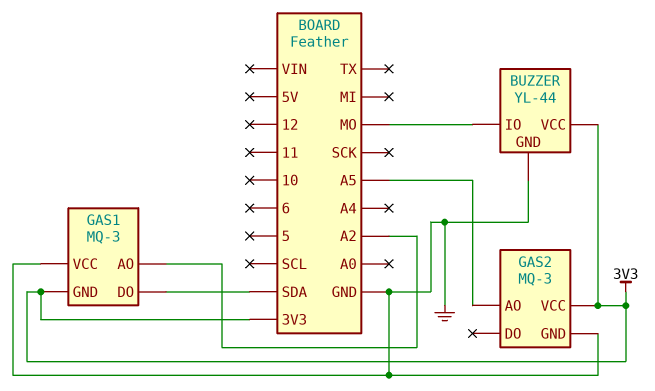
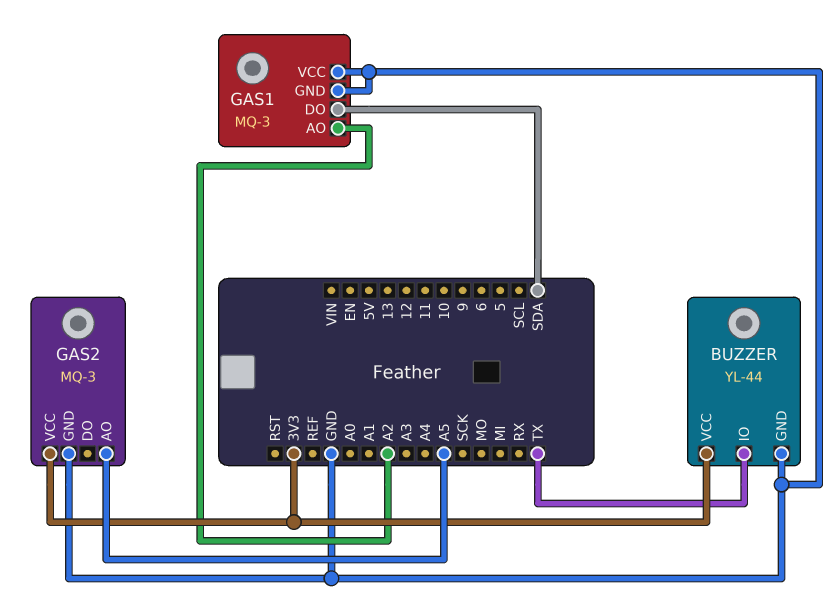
BUZZER pin IO: MO -> TX
GAS1 pin GND: 3V3 -> GND

